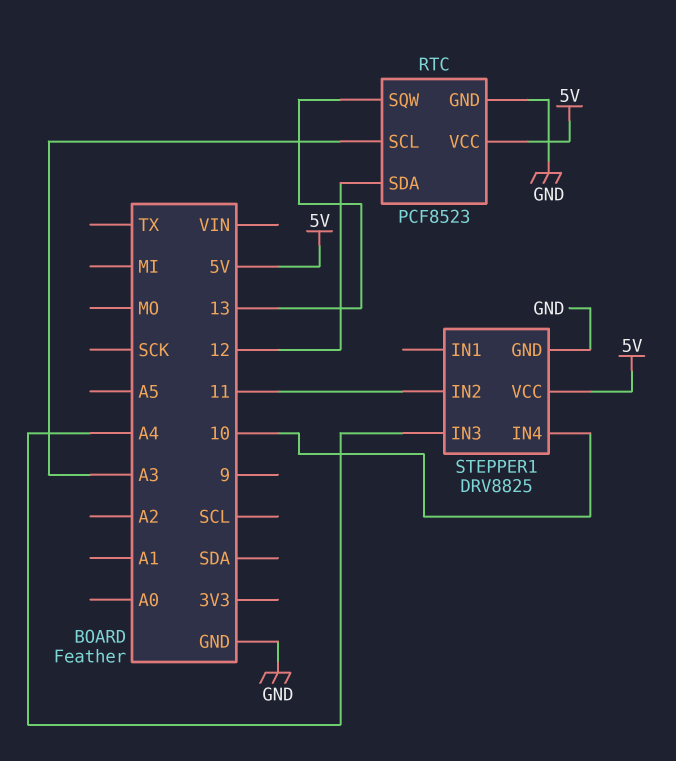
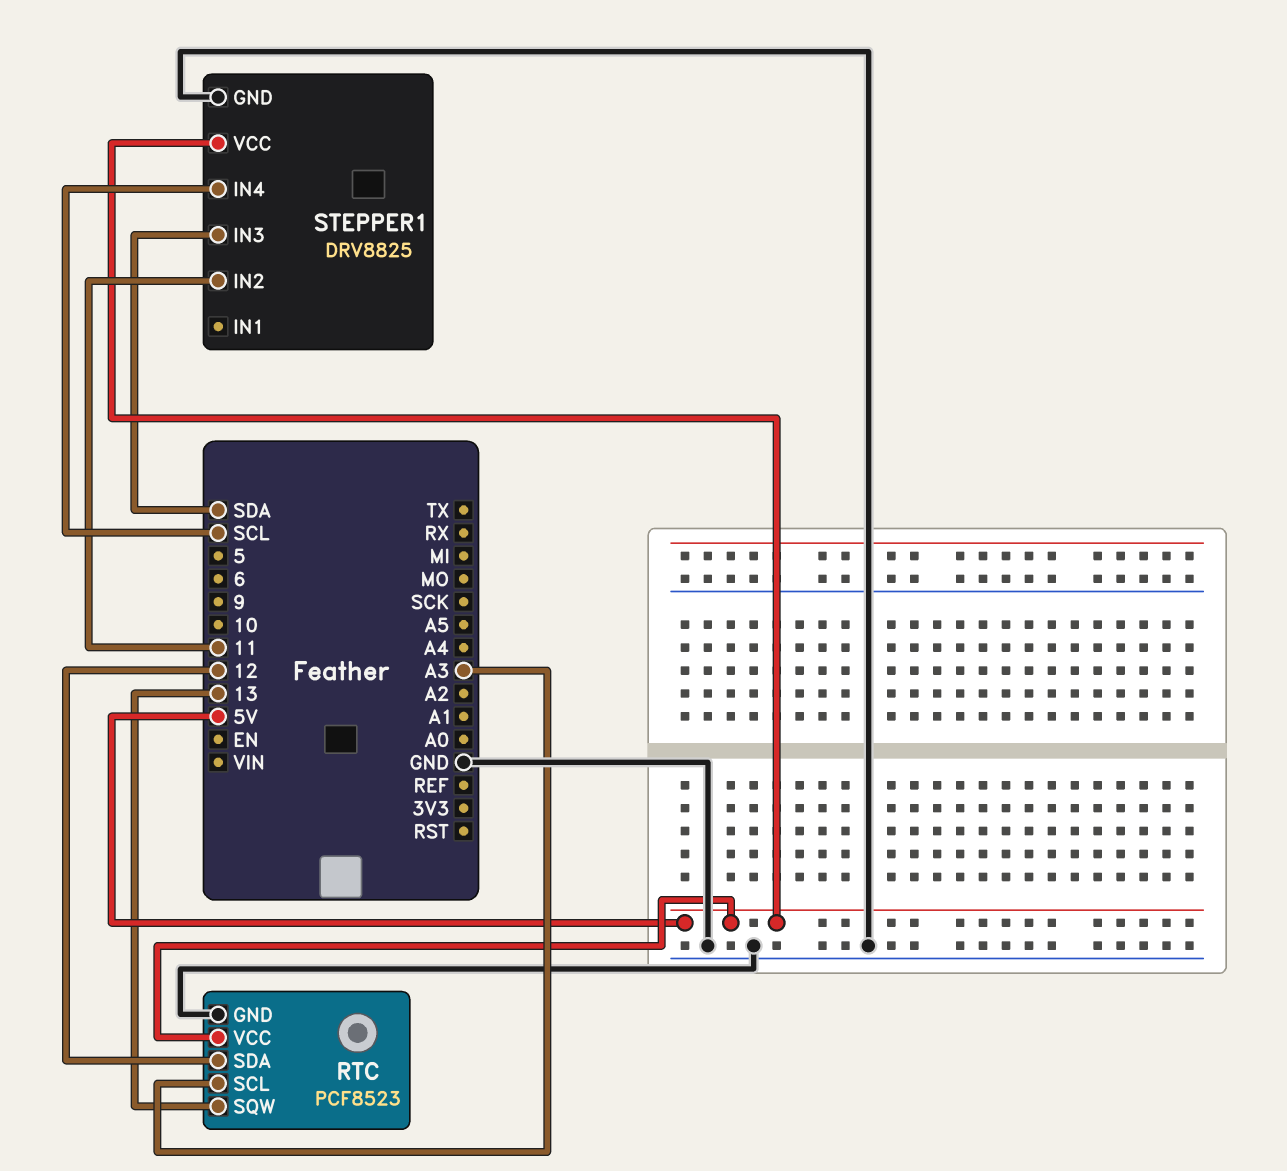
STEPPER1 pin IN3: A4 -> SDA
STEPPER1 pin IN4: 10 -> SCL

